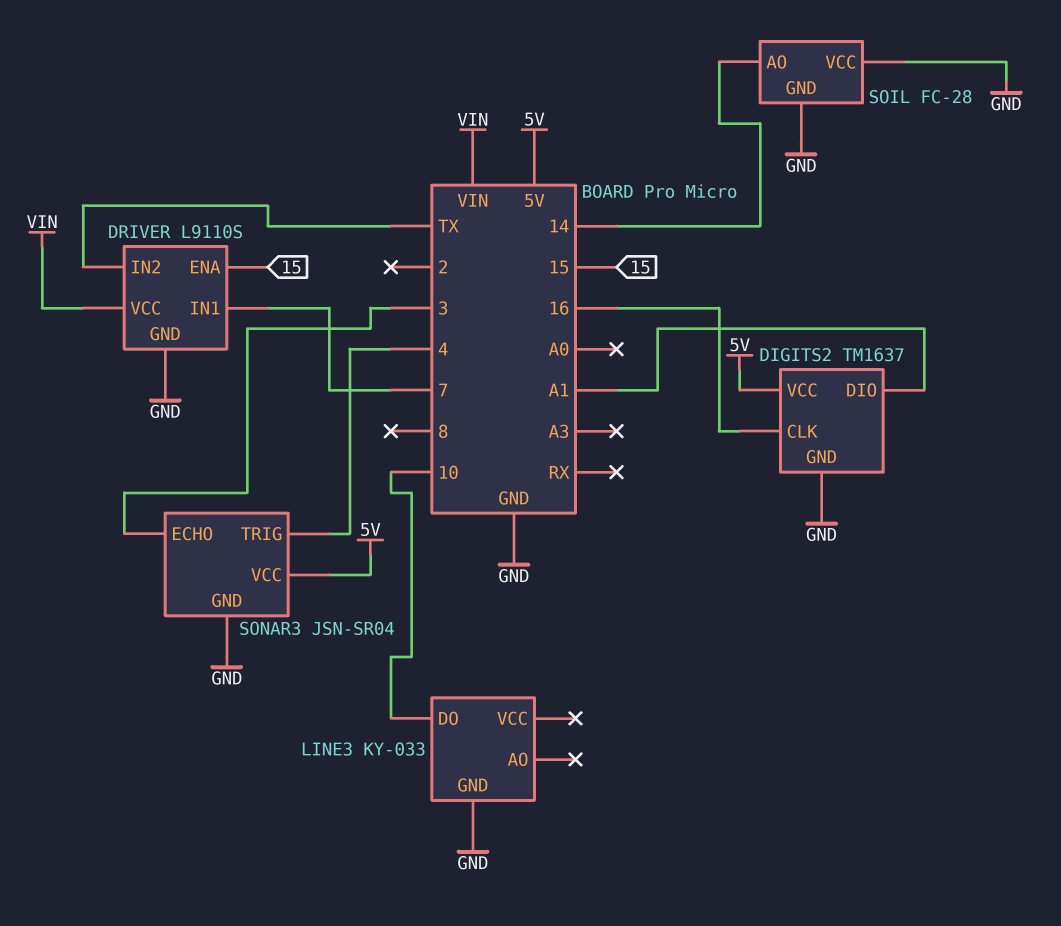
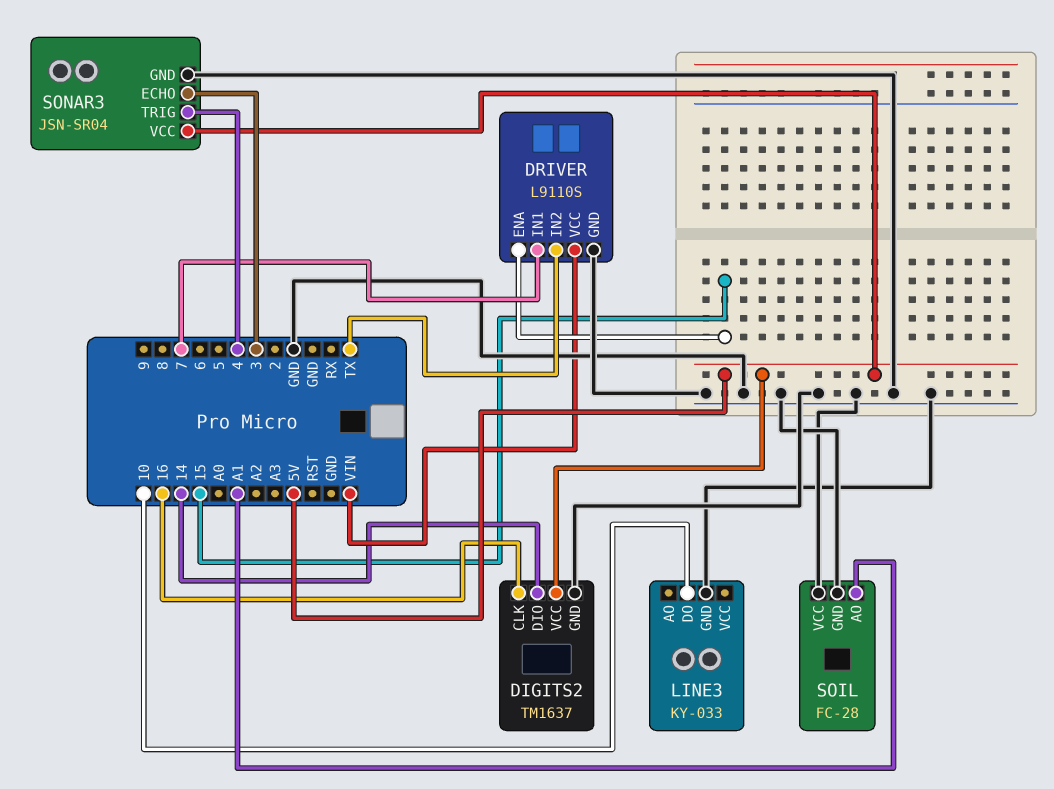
DIGITS2 pin DIO: A1 -> 14
SOIL pin AO: 14 -> A1

